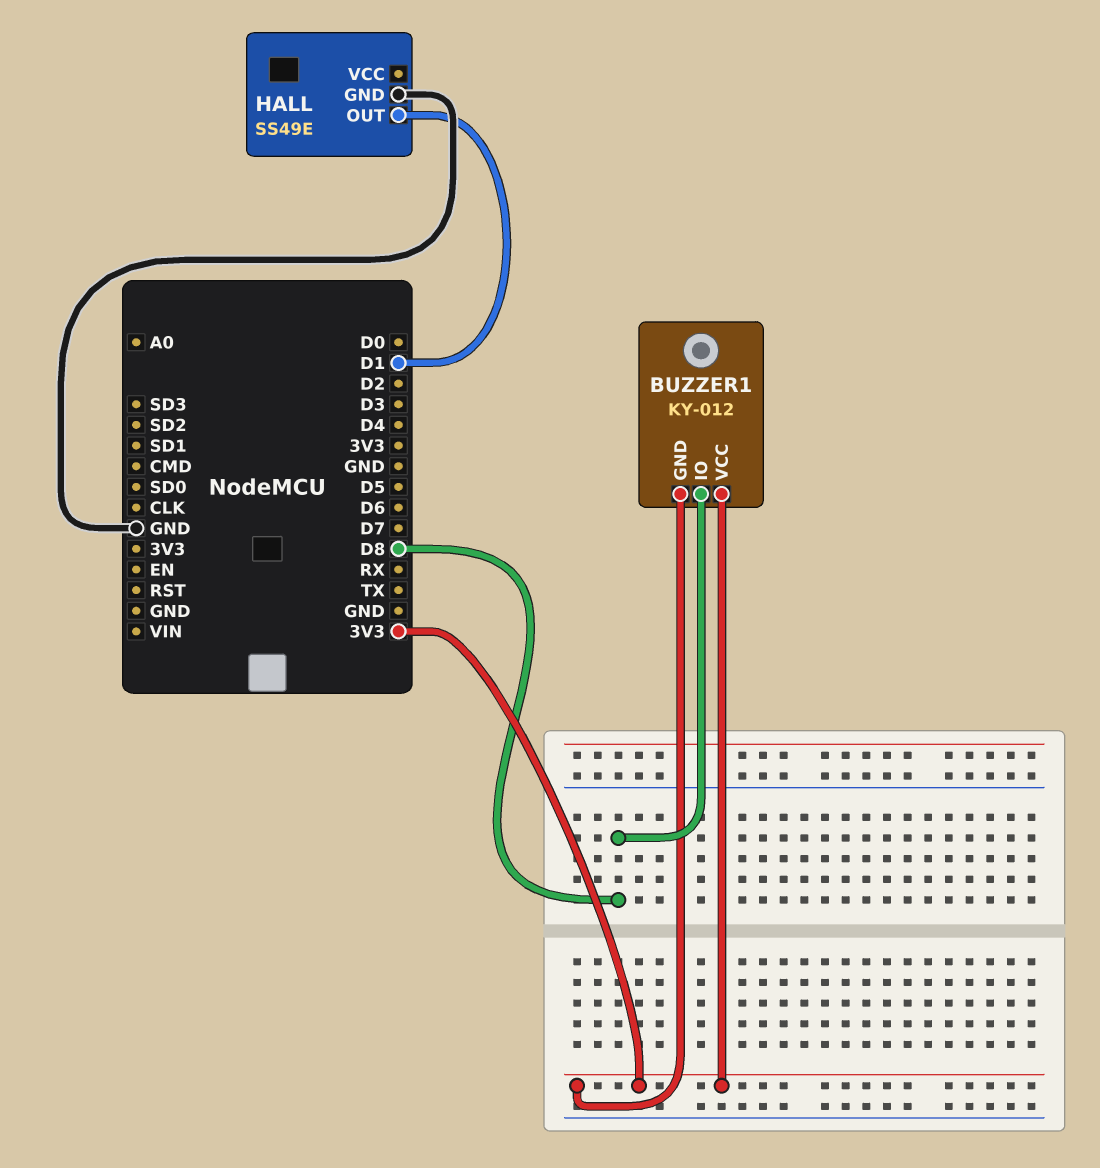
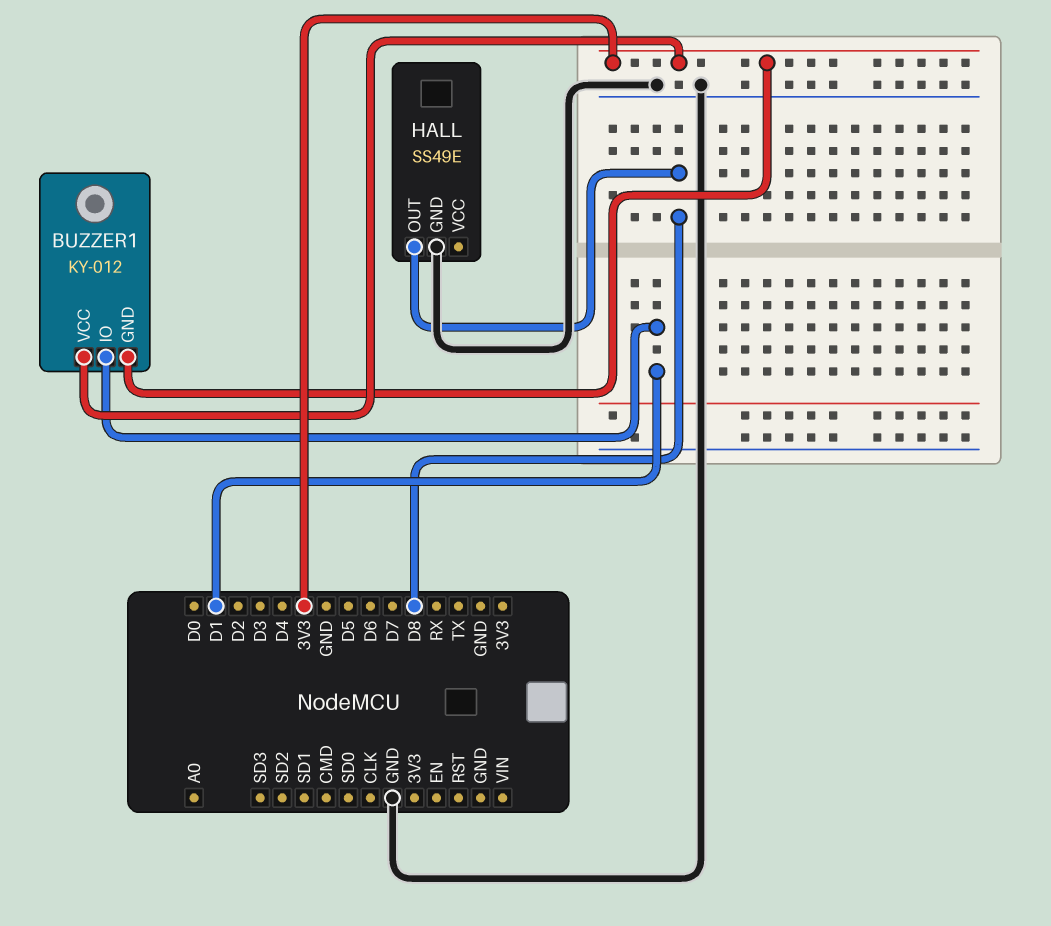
BUZZER1 pin IO: D8 -> D1
HALL pin OUT: D1 -> D8

